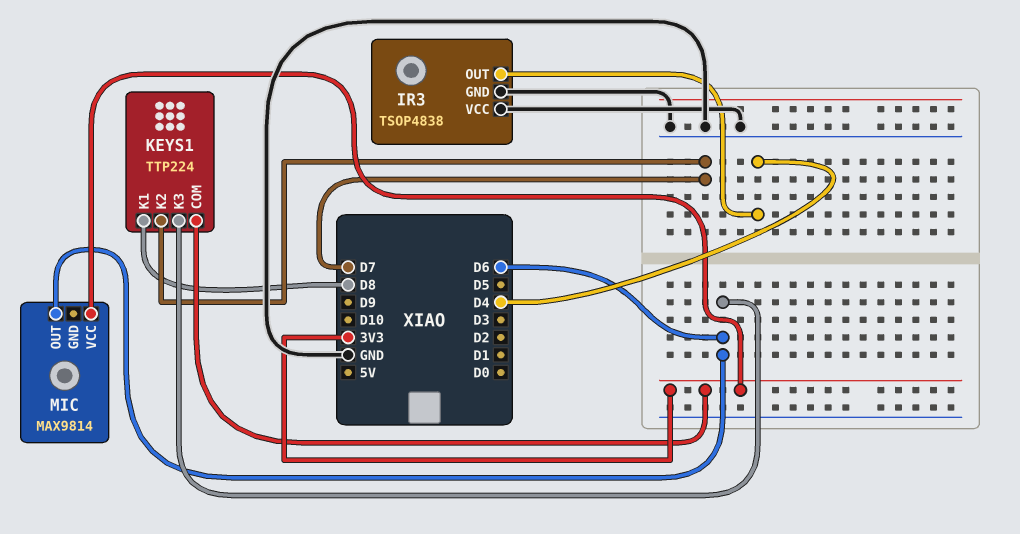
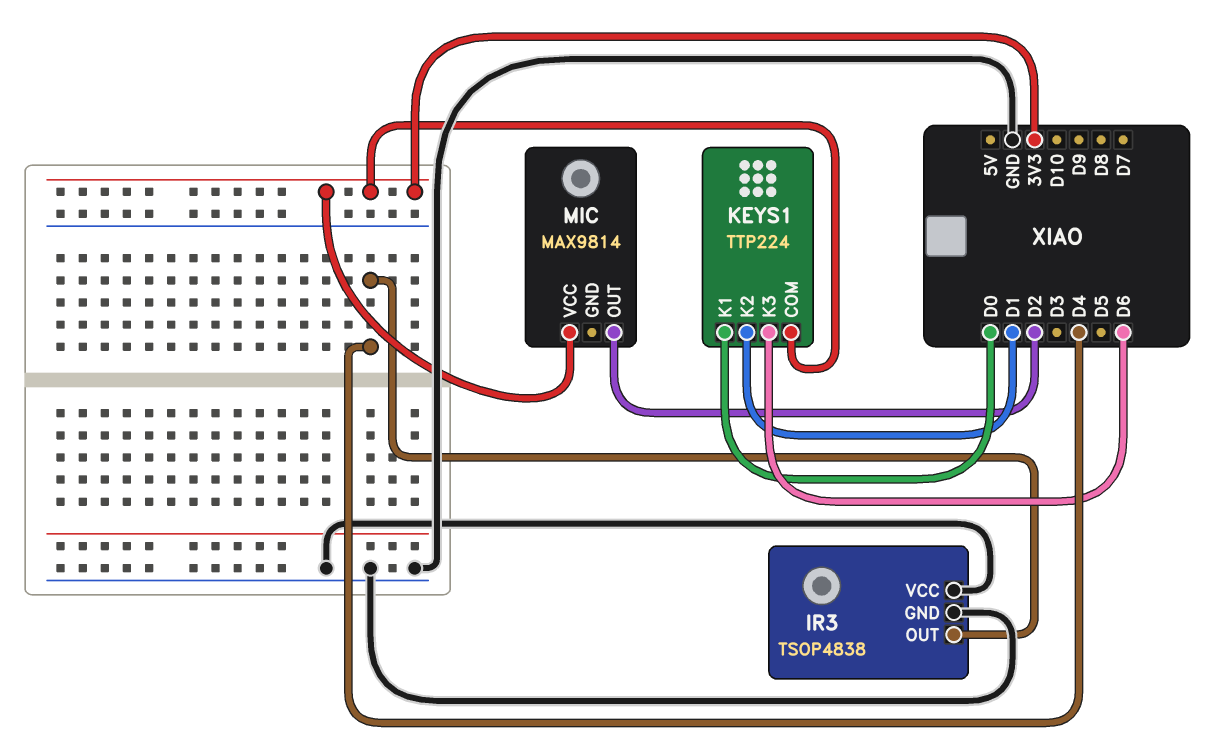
KEYS1 pin K1: D8 -> D0
KEYS1 pin K2: D7 -> D1
MIC pin OUT: D6 -> D2

